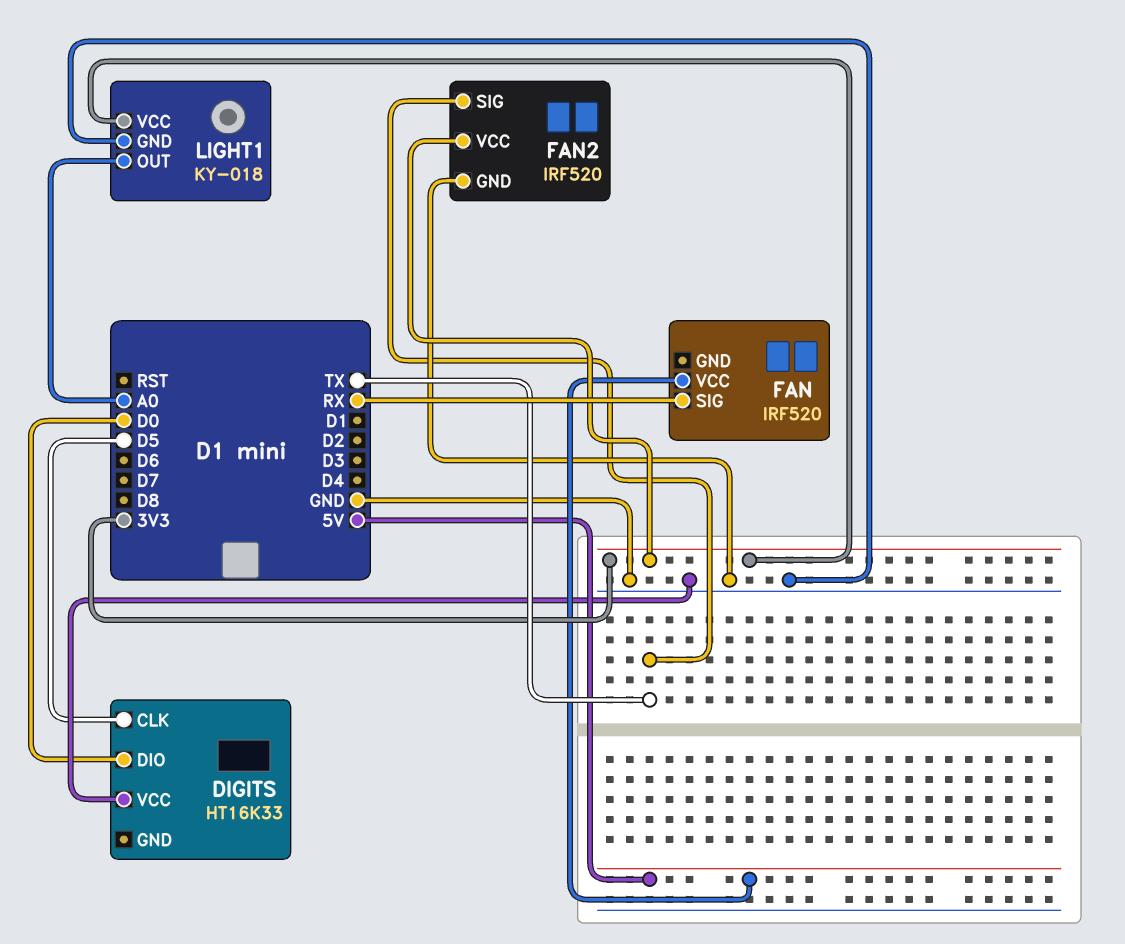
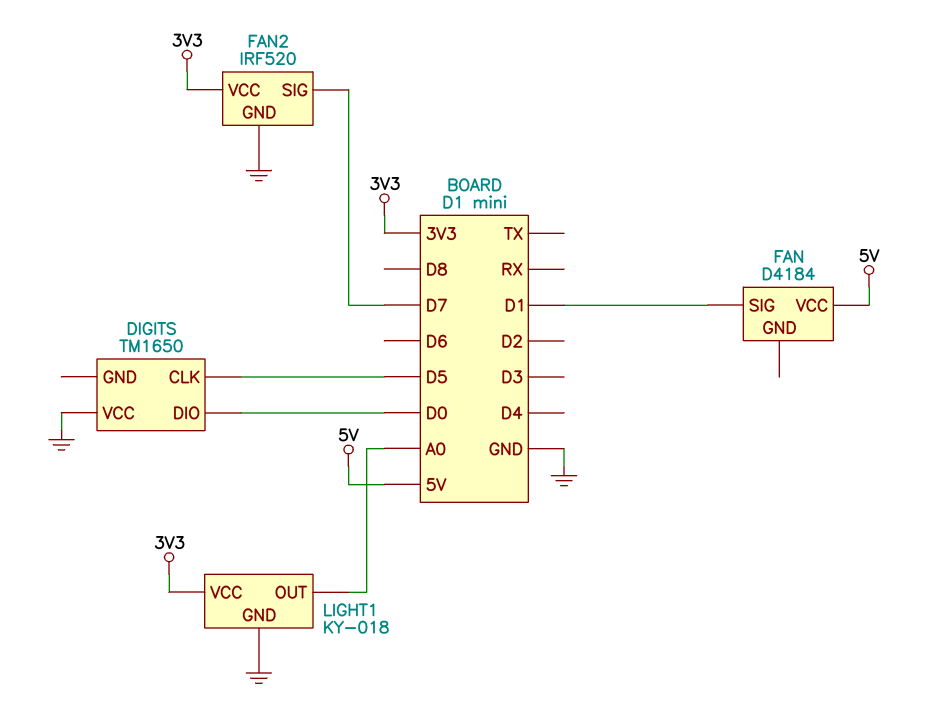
DIGITS: HT16K33 -> TM1650
FAN: IRF520 -> D4184
FAN pin SIG: RX -> D1
FAN2 pin SIG: TX -> D7

